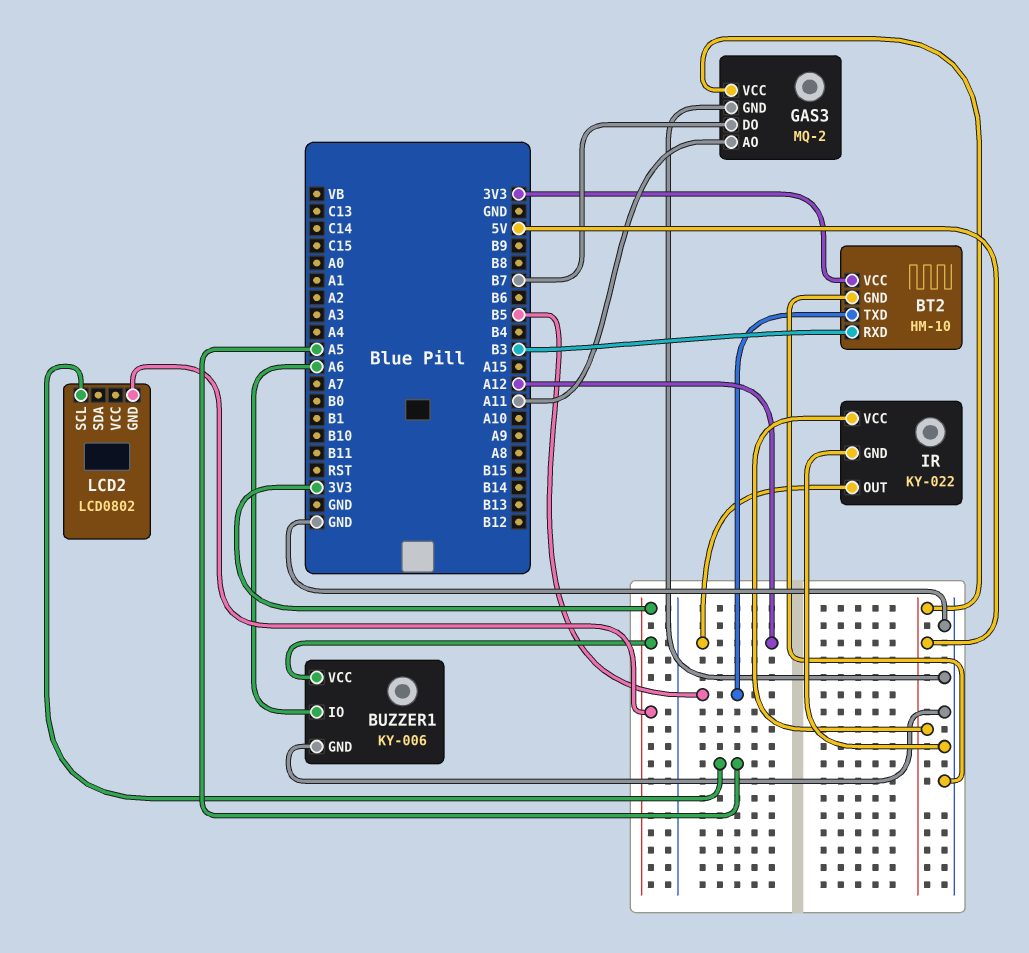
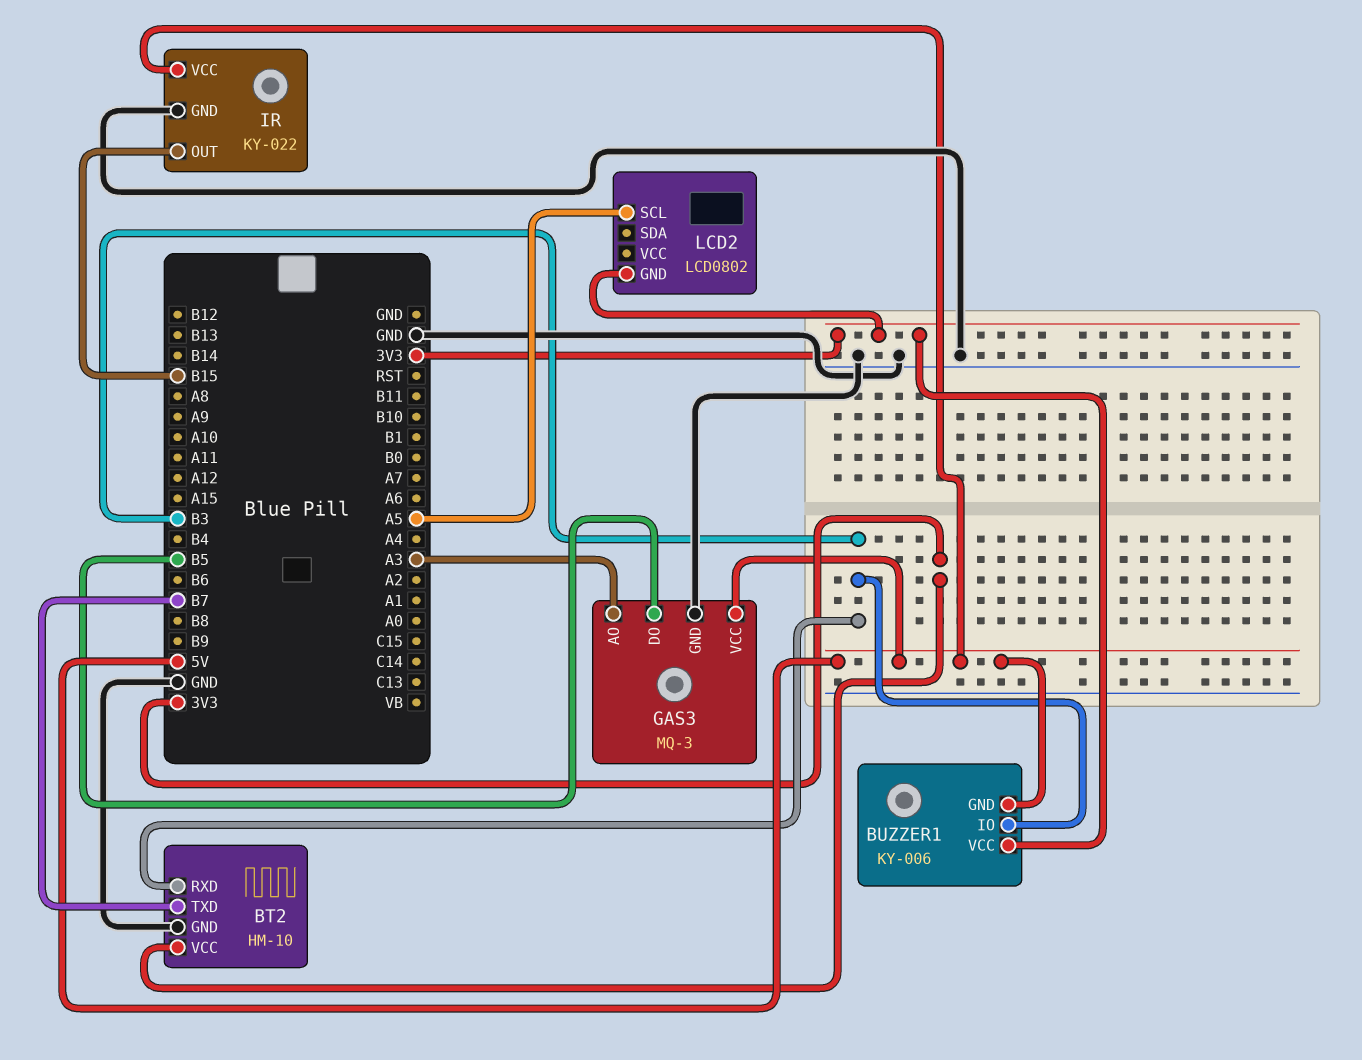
BT2 pin TXD: B5 -> B7
BUZZER1 pin GND: GND -> 5V
BUZZER1 pin IO: A6 -> B3
GAS3: MQ-2 -> MQ-3
GAS3 pin AO: A11 -> A3
GAS3 pin DO: B7 -> B5
IR pin OUT: A12 -> B15

